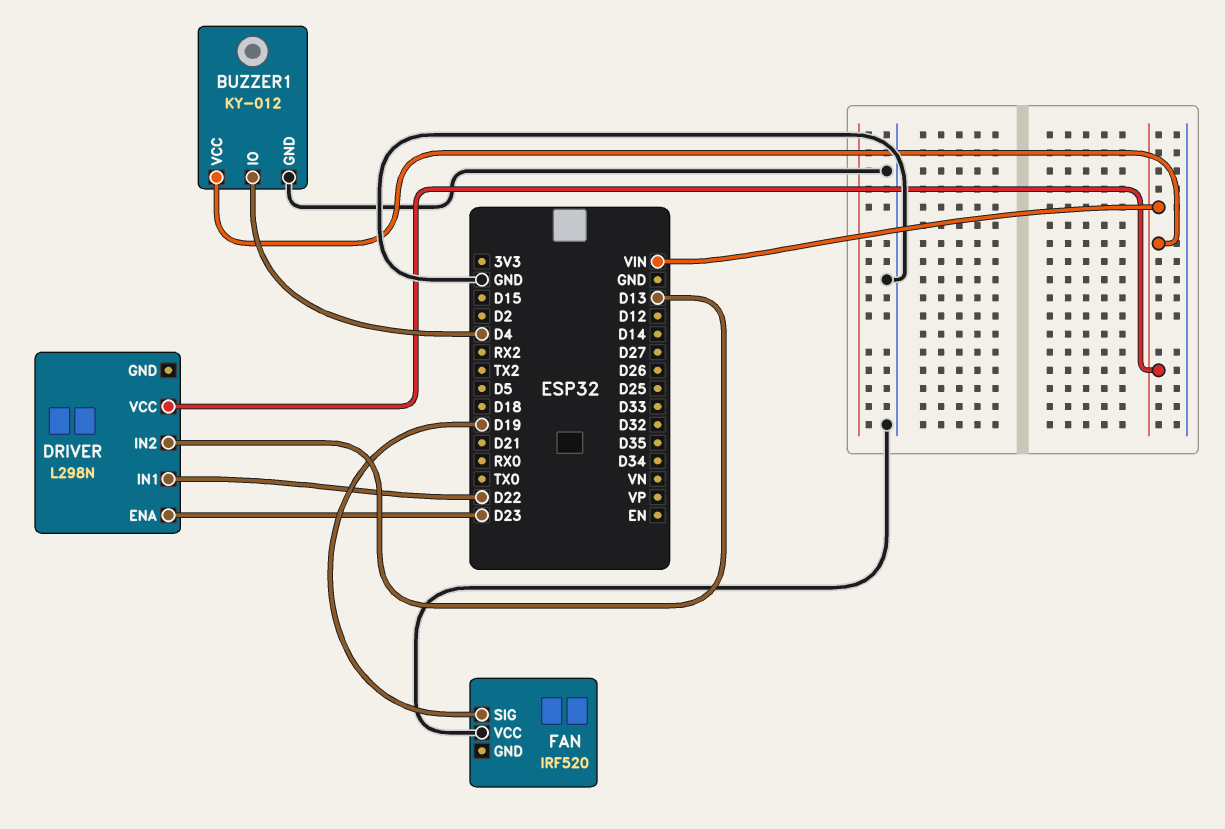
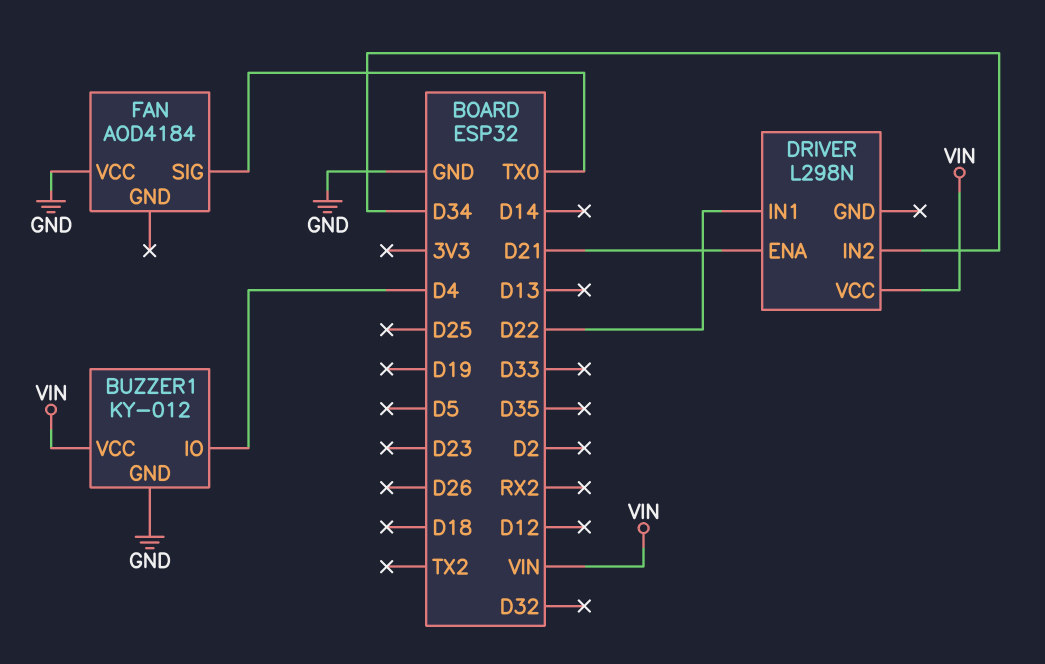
DRIVER pin ENA: D23 -> D21
DRIVER pin IN2: D13 -> D34
FAN: IRF520 -> AOD4184
FAN pin SIG: D19 -> TX0

